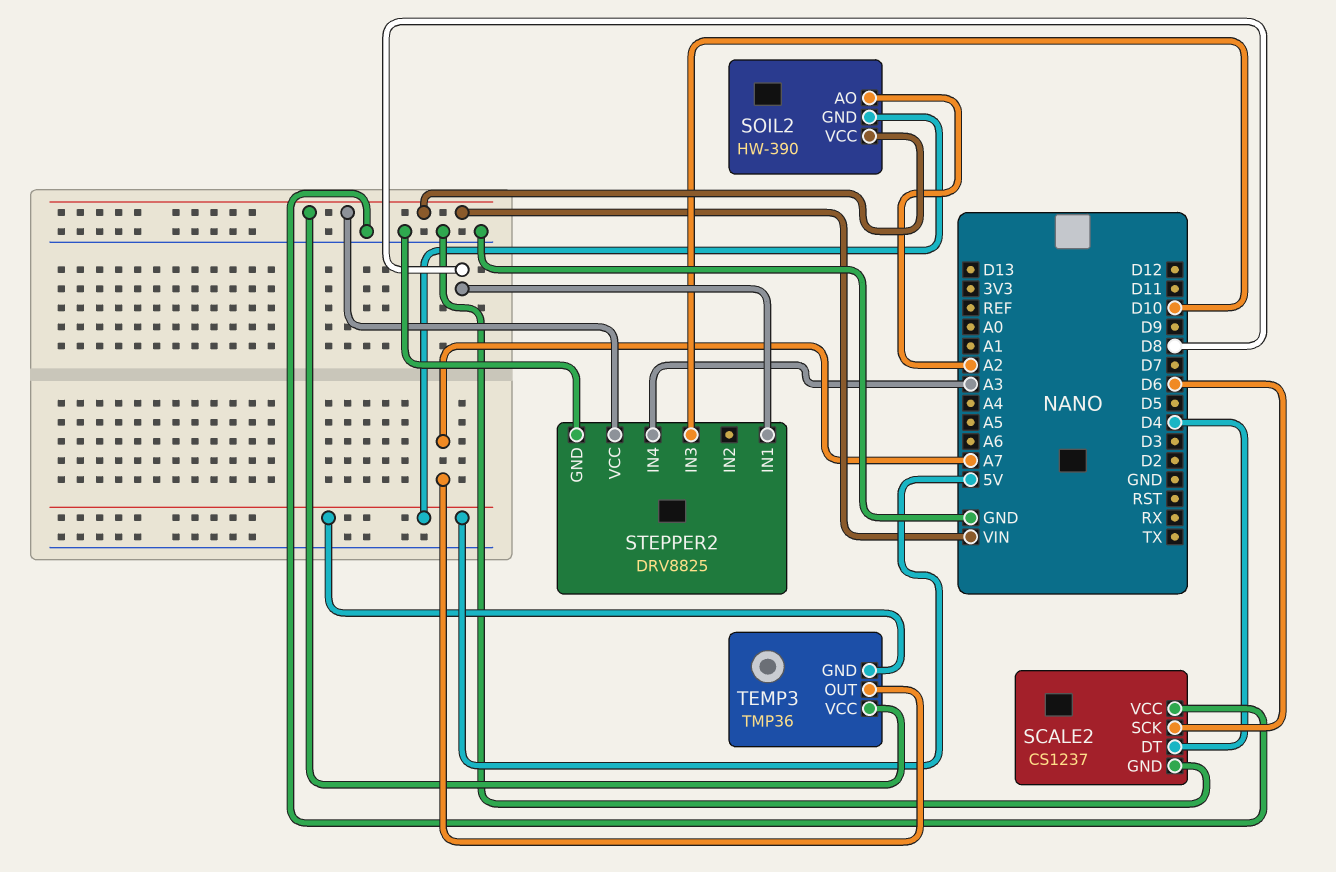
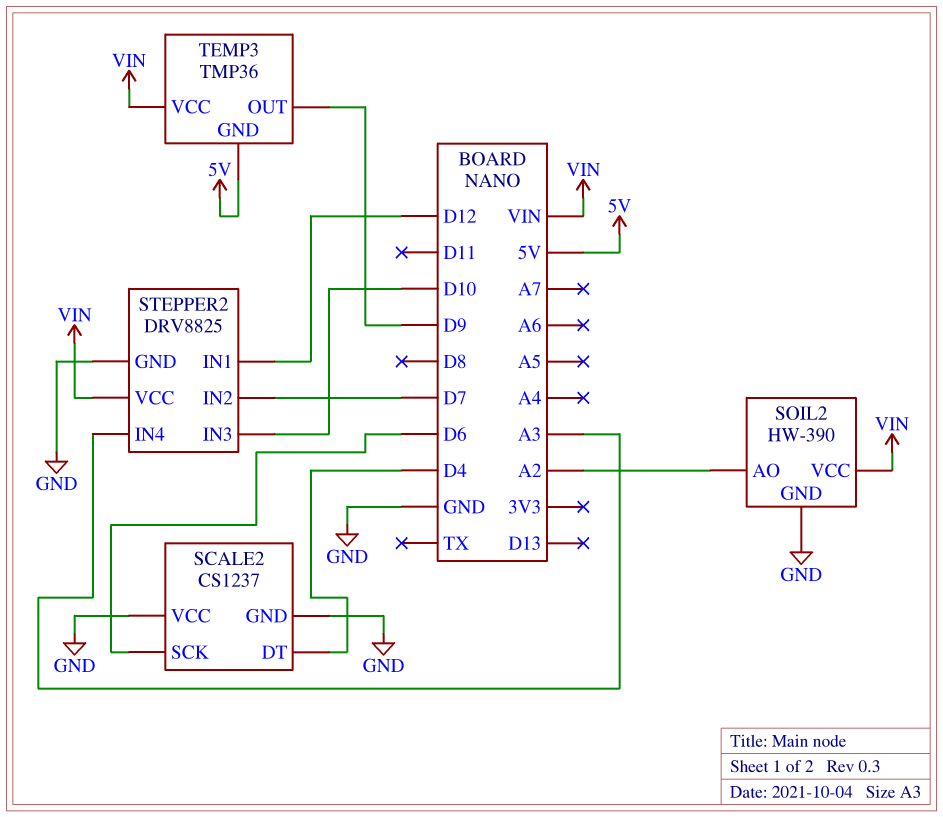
SOIL2 pin GND: 5V -> GND
STEPPER2 pin IN1: D8 -> D12
STEPPER2 pin IN2: none -> D7
TEMP3 pin OUT: A7 -> D9

